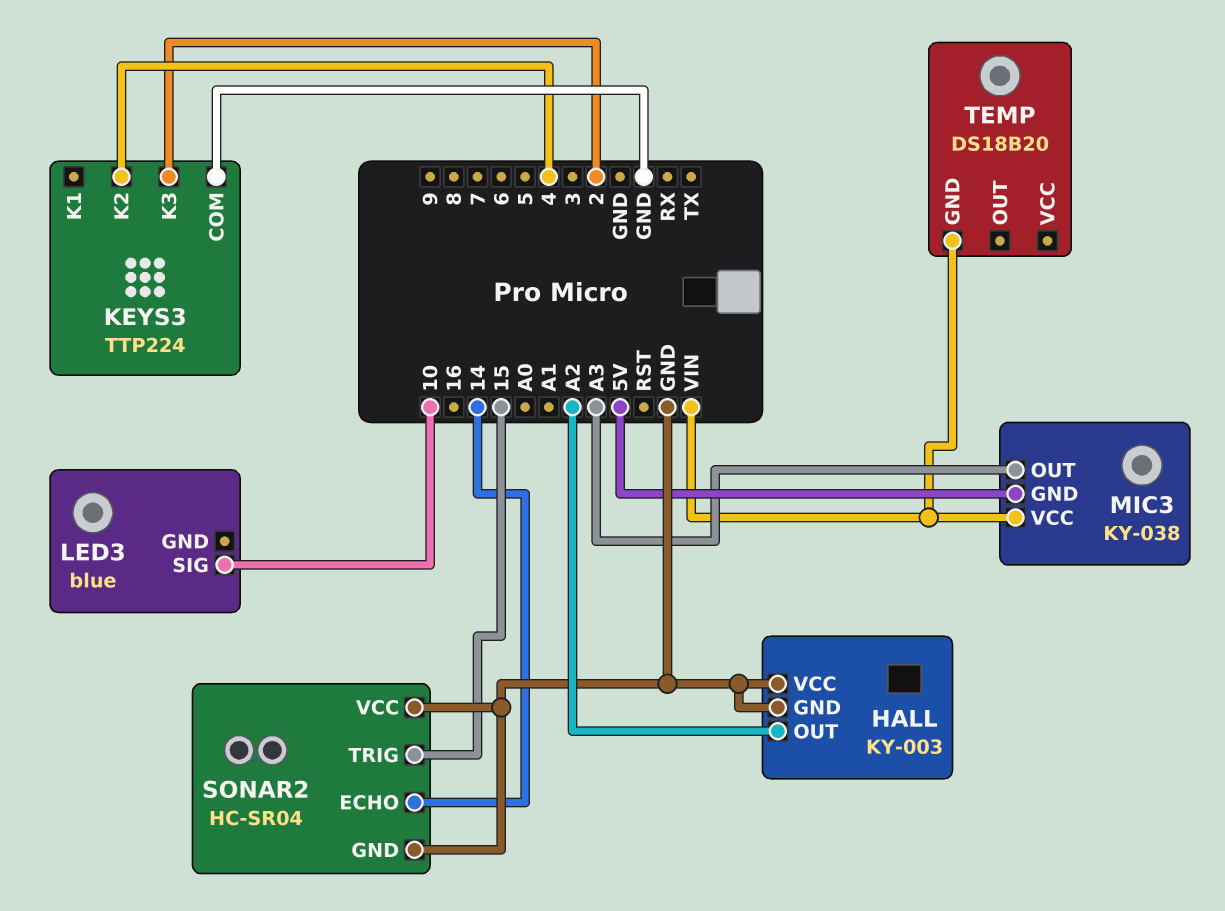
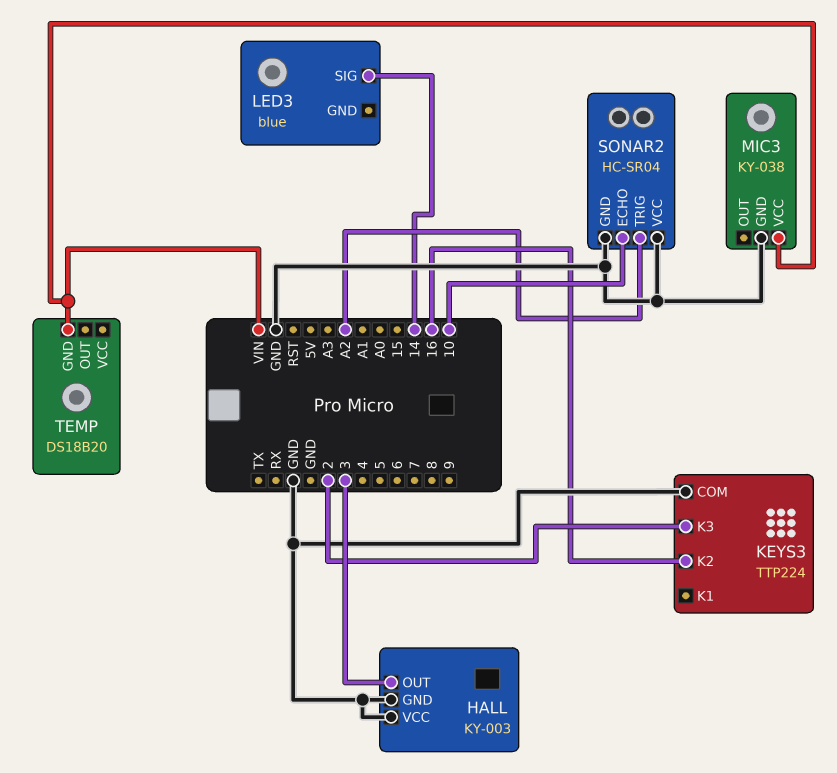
HALL pin OUT: A2 -> 3
KEYS3 pin K2: 4 -> 16
LED3 pin SIG: 10 -> 14
MIC3 pin GND: 5V -> GND
MIC3 pin OUT: A3 -> none
SONAR2 pin ECHO: 14 -> 10
SONAR2 pin TRIG: 15 -> A2

